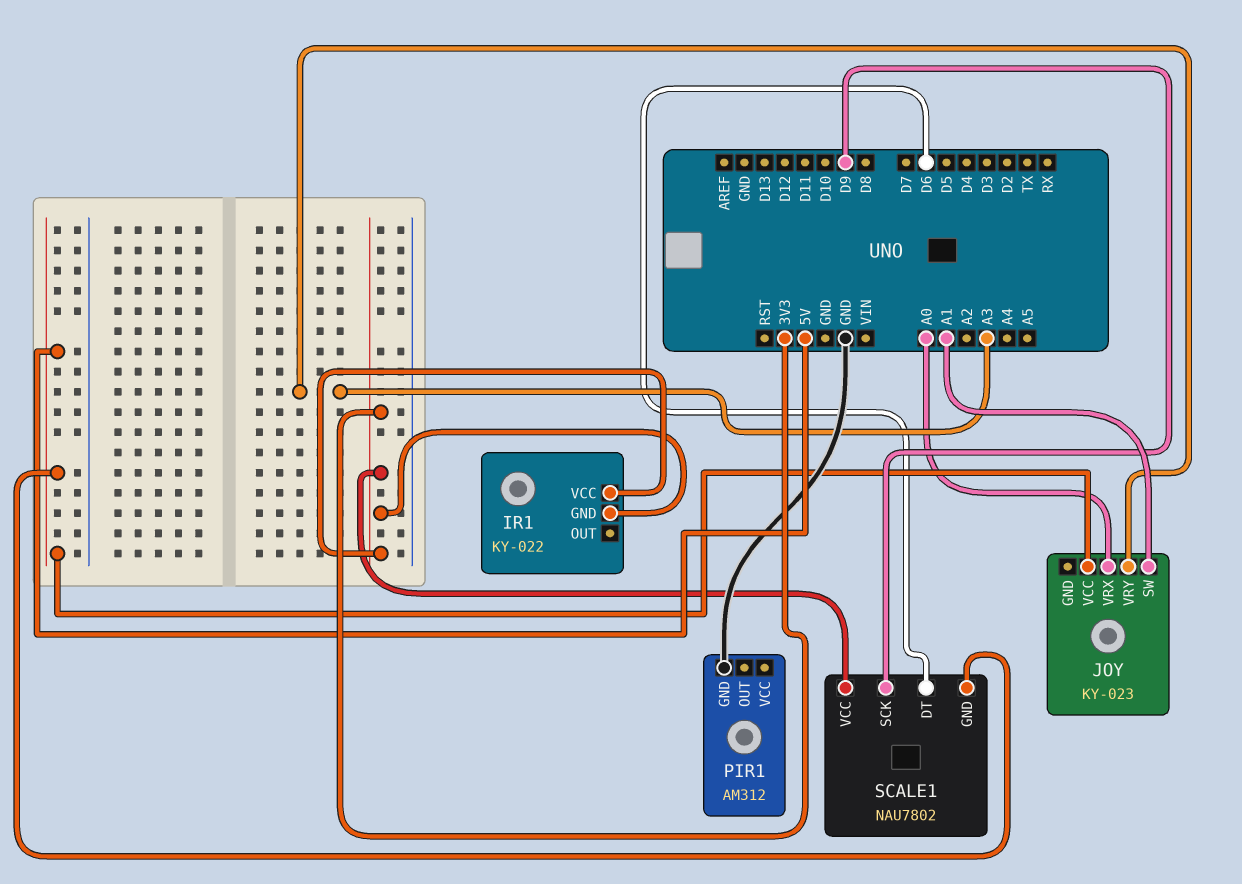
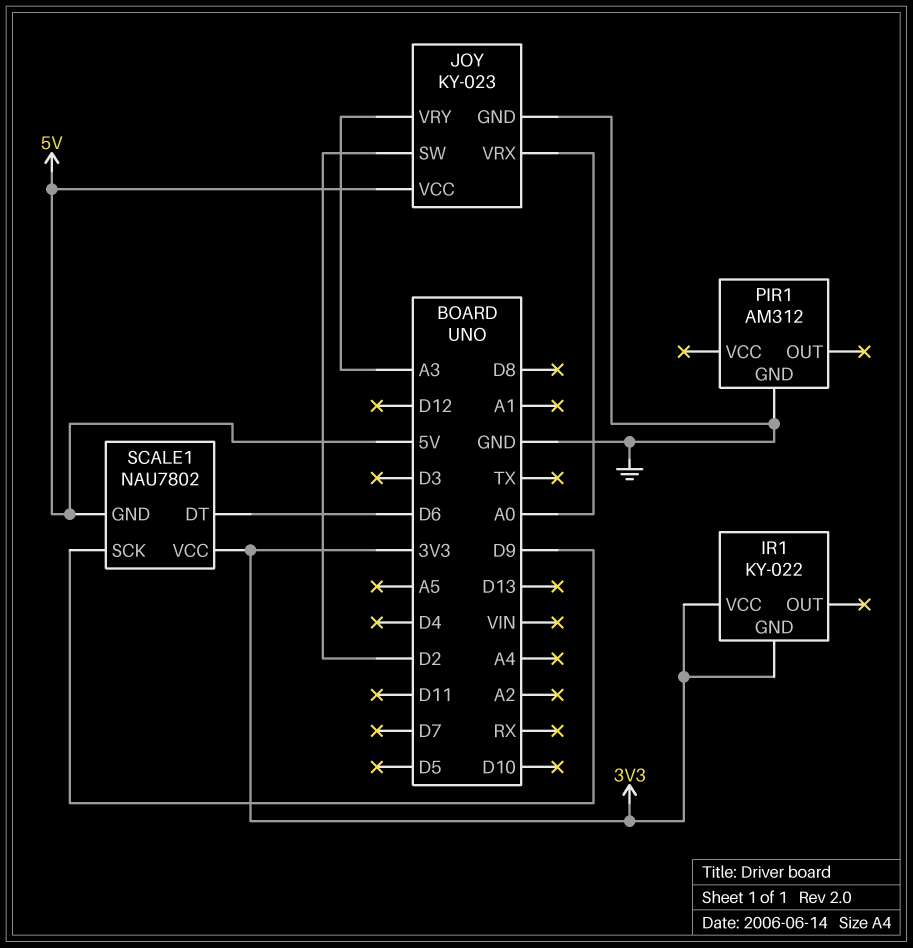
JOY pin GND: none -> GND
JOY pin SW: A1 -> D2

